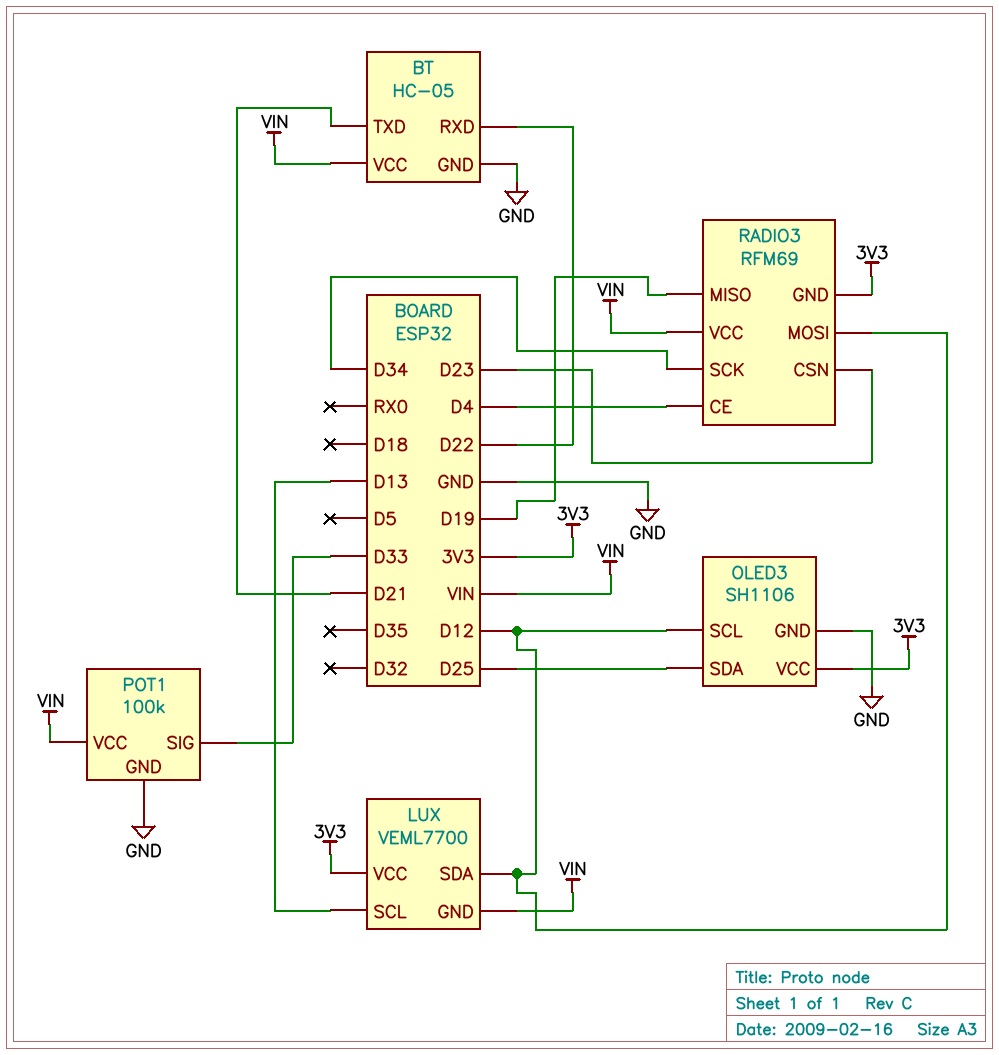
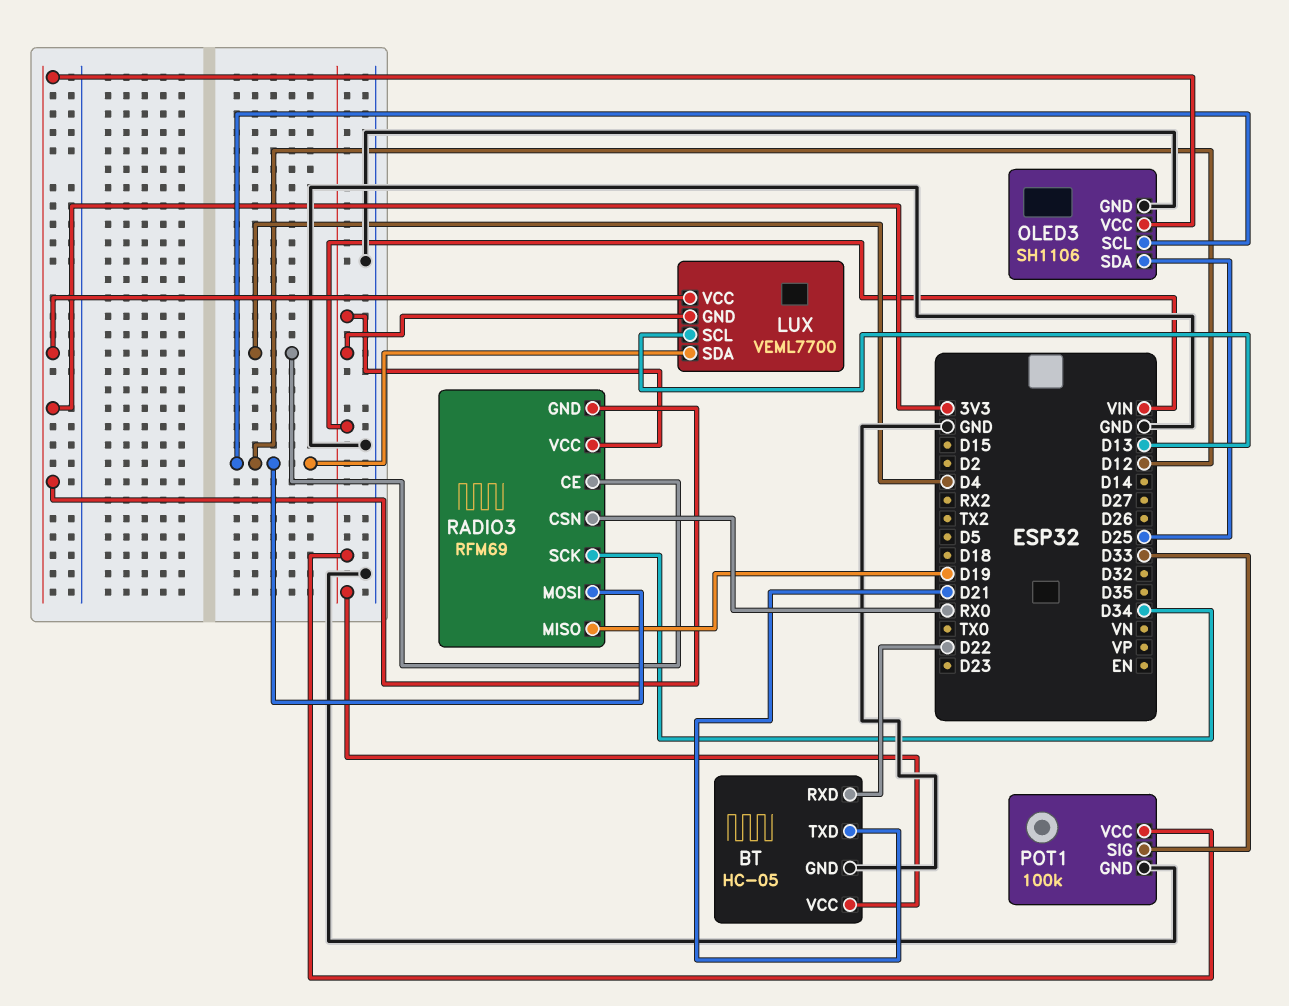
RADIO3 pin CSN: D23 -> RX0

